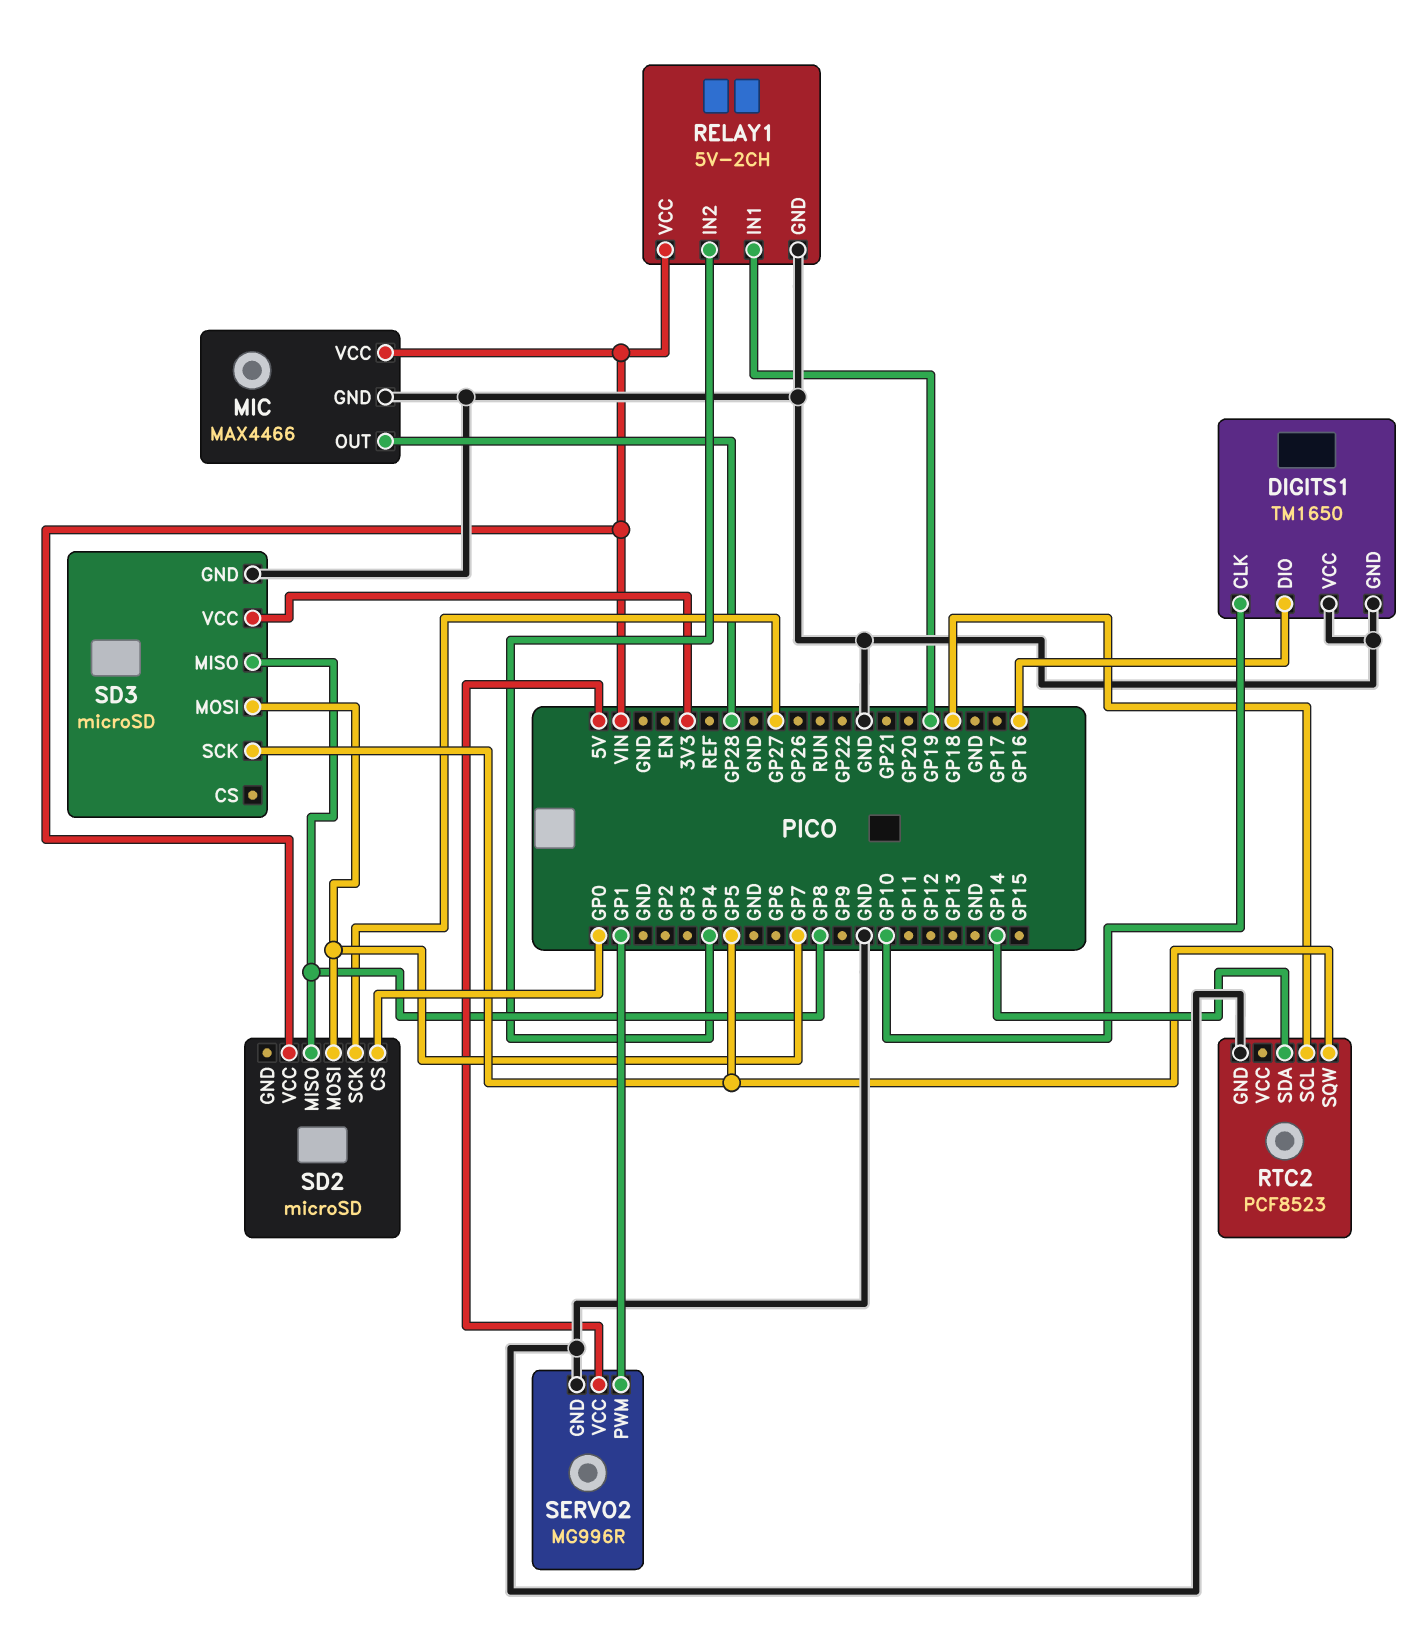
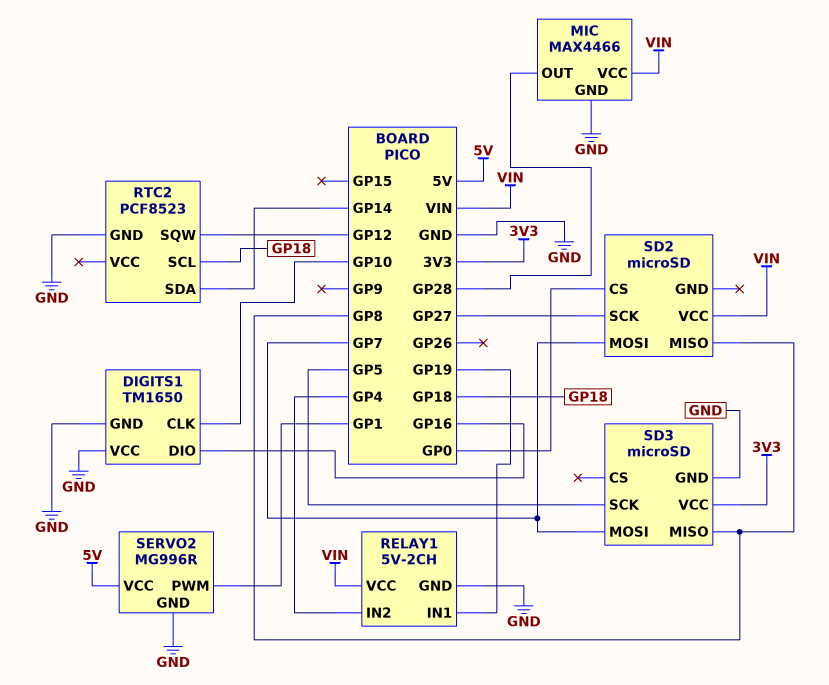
RTC2 pin SQW: GP5 -> GP12

